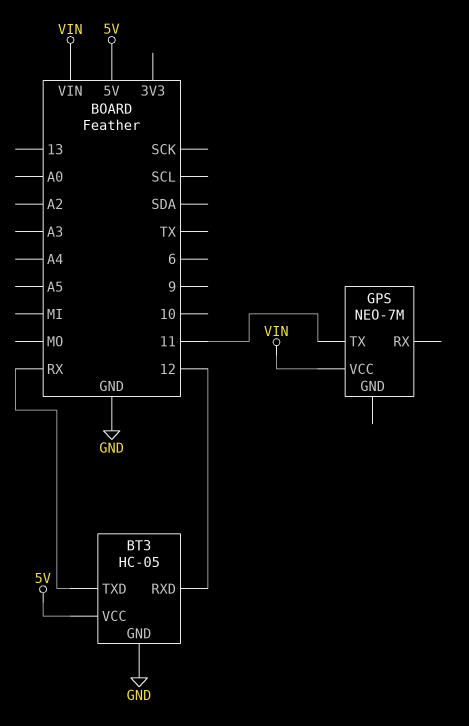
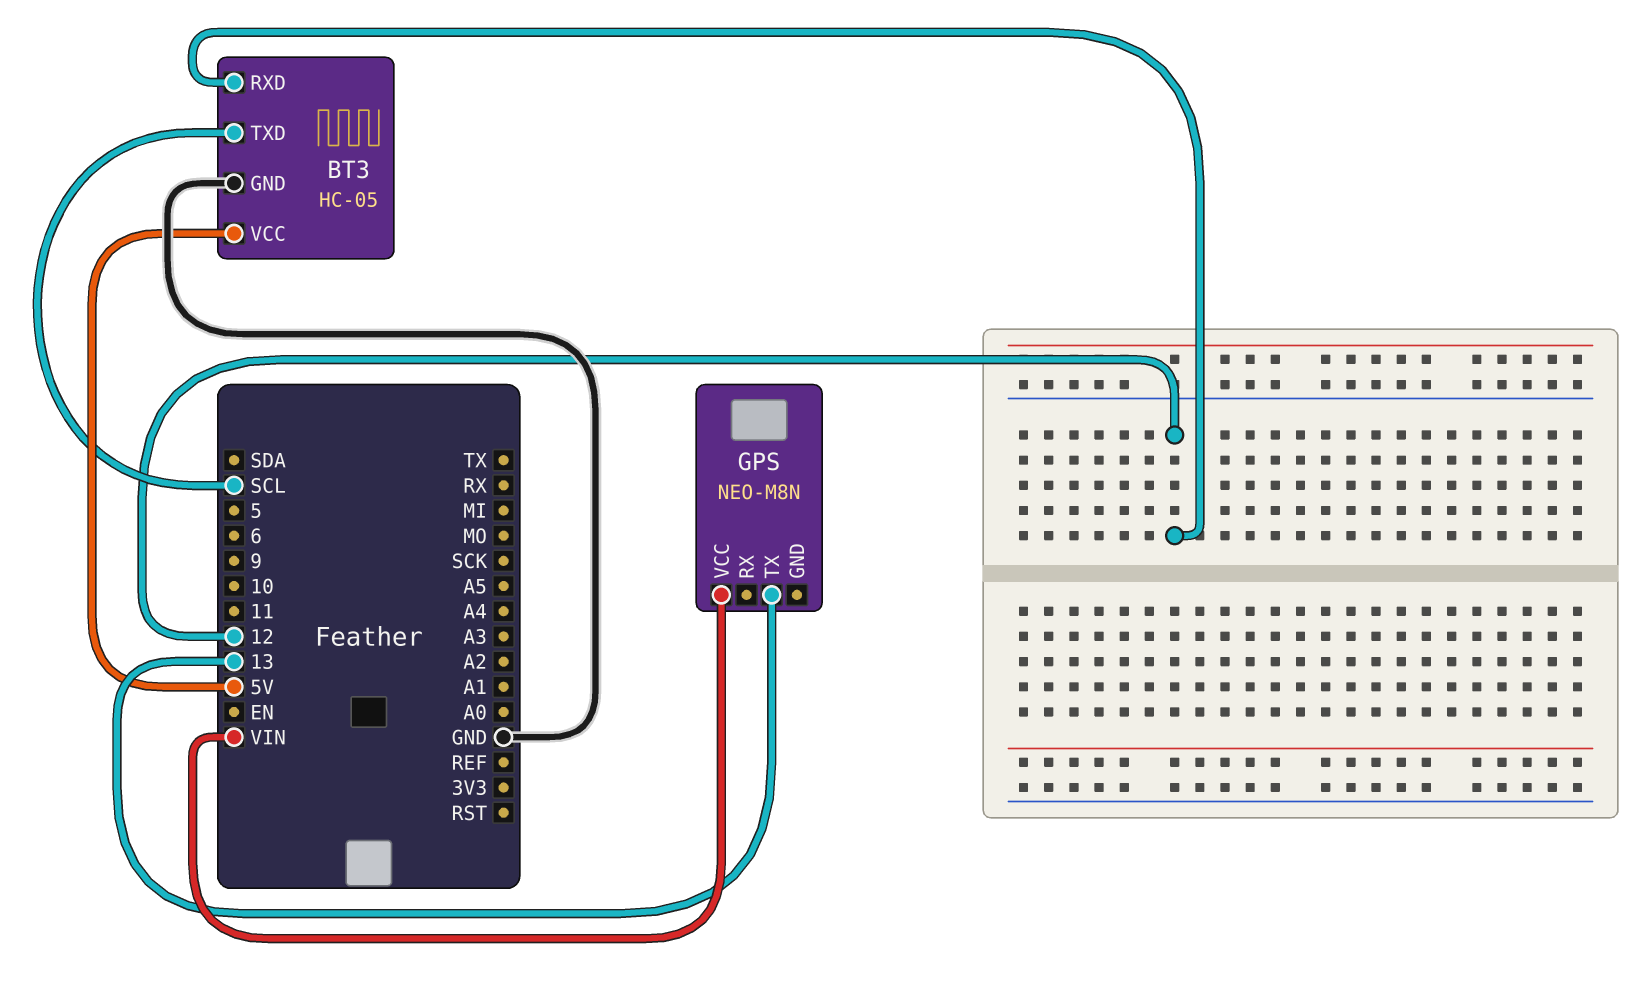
BT3 pin TXD: RX -> SCL
GPS: NEO-7M -> NEO-M8N
GPS pin TX: 11 -> 13

